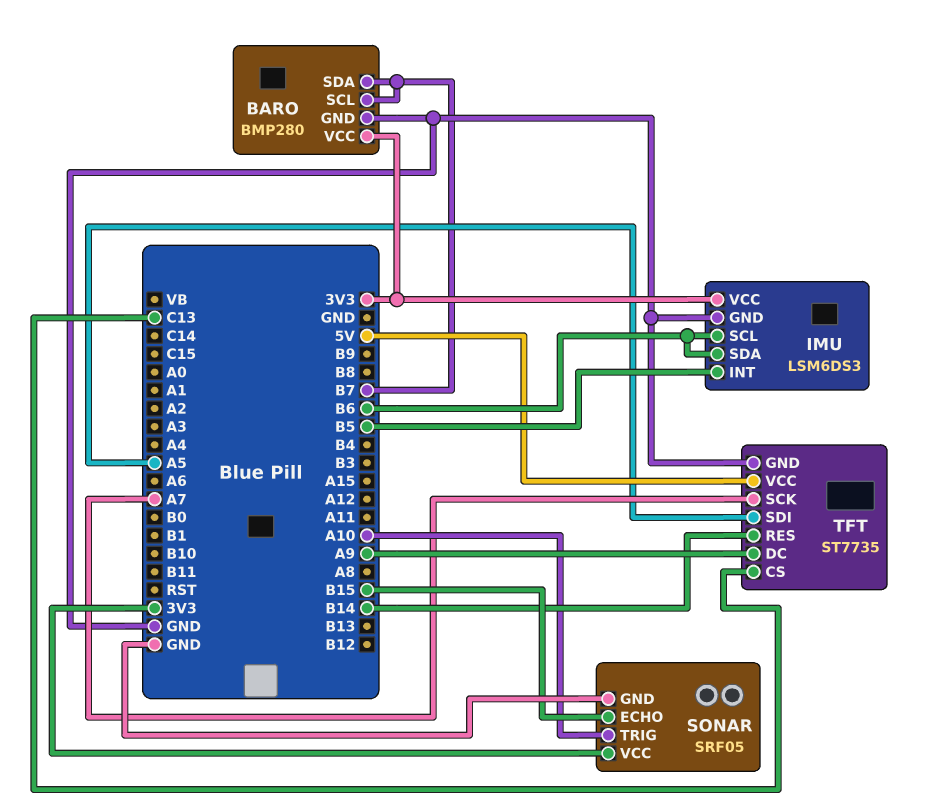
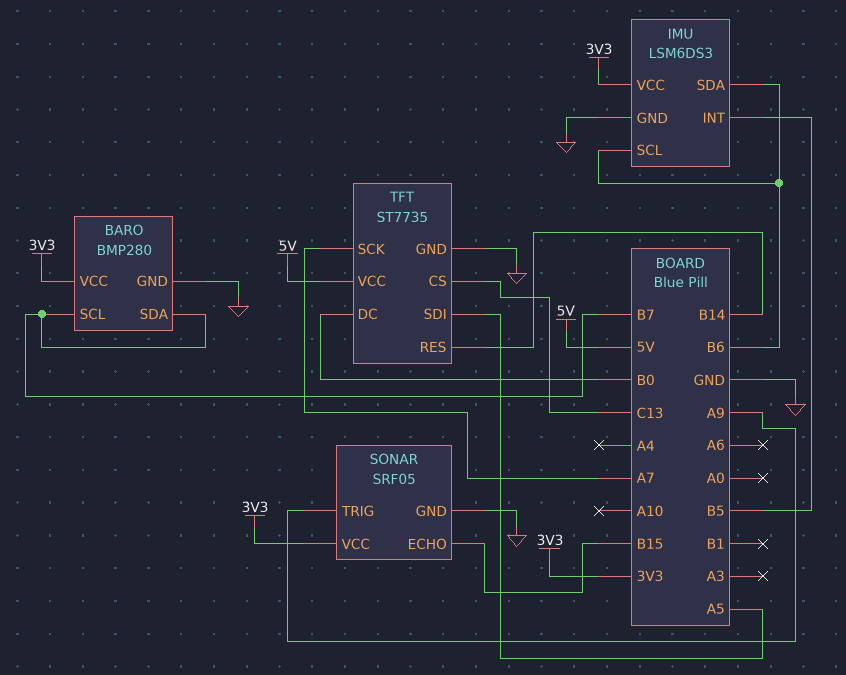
SONAR pin TRIG: A10 -> A9
TFT pin DC: A9 -> B0

